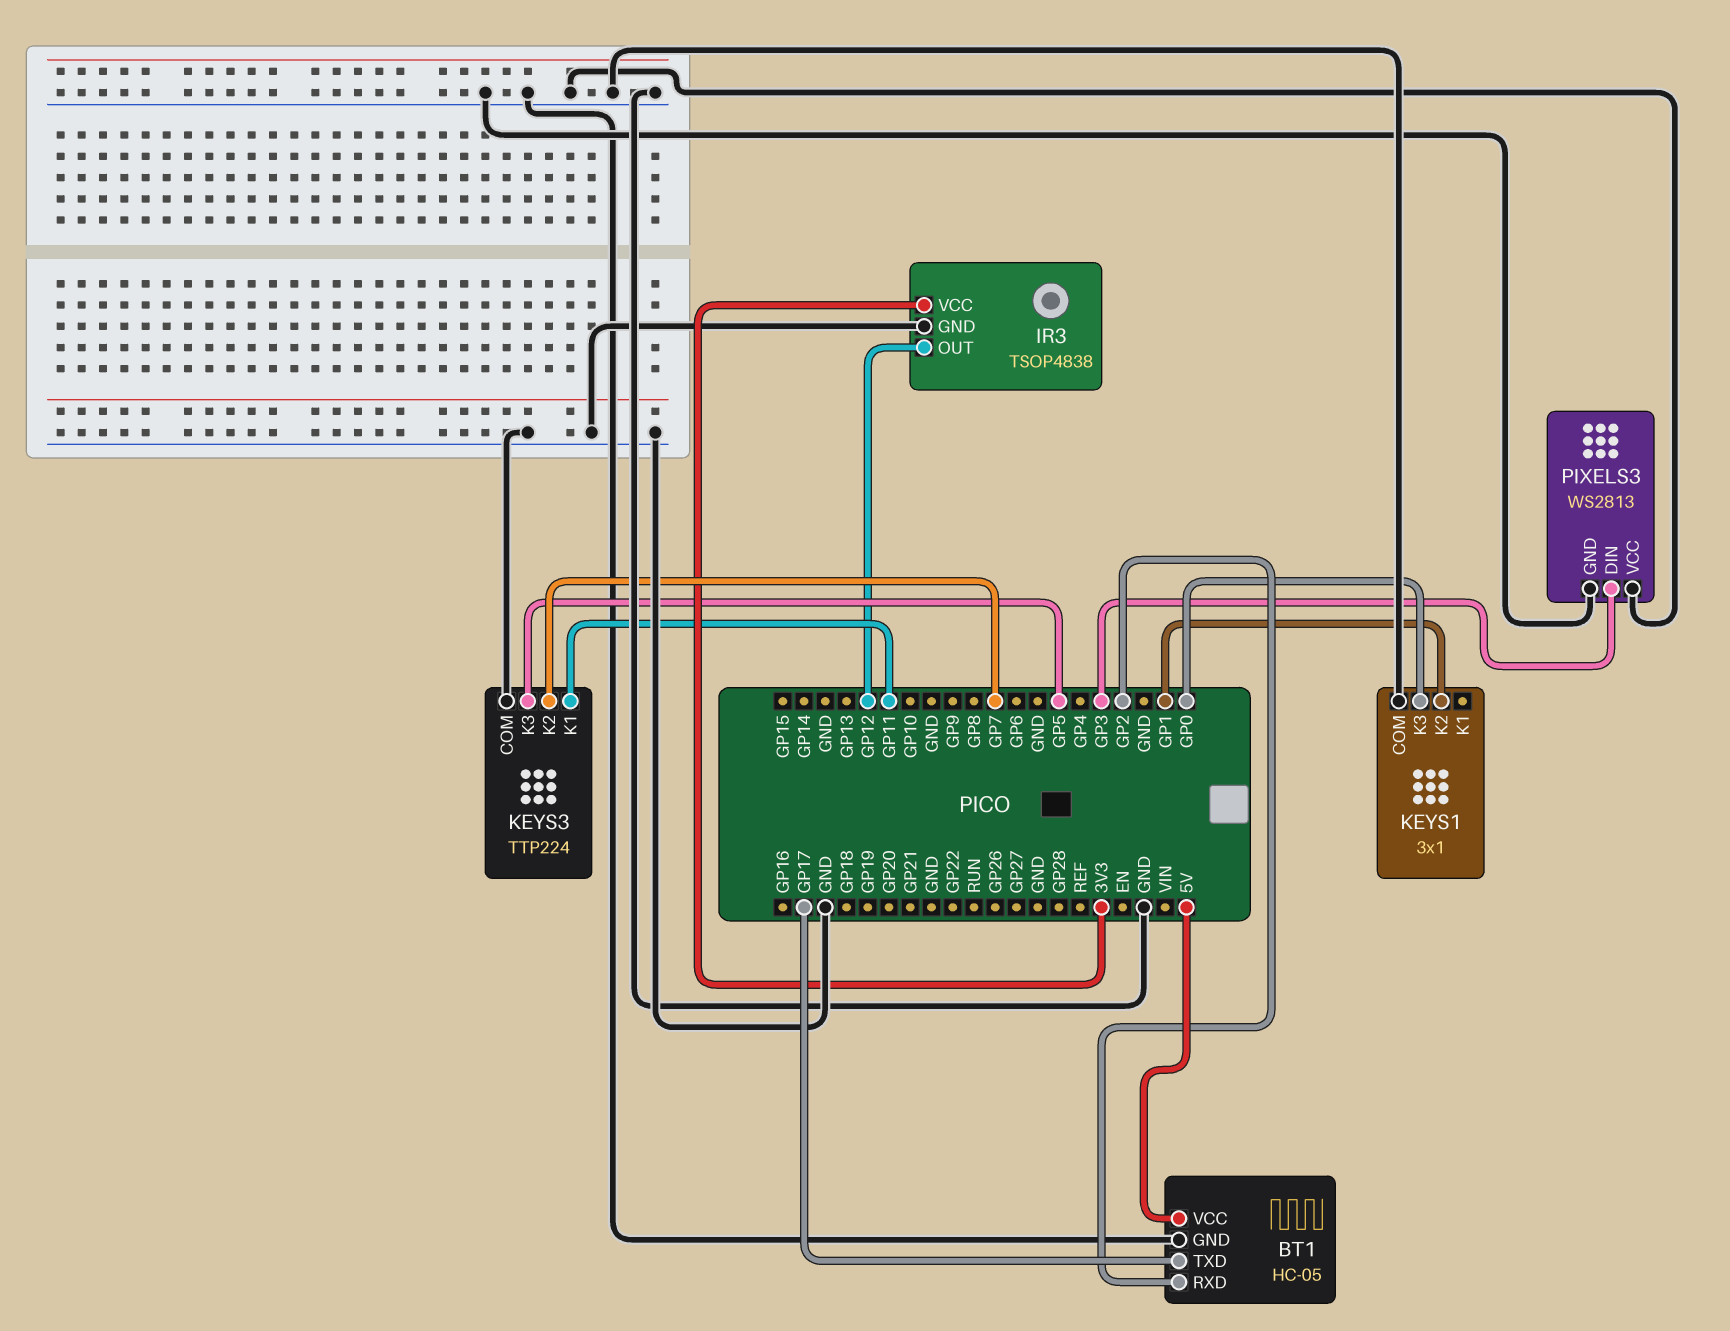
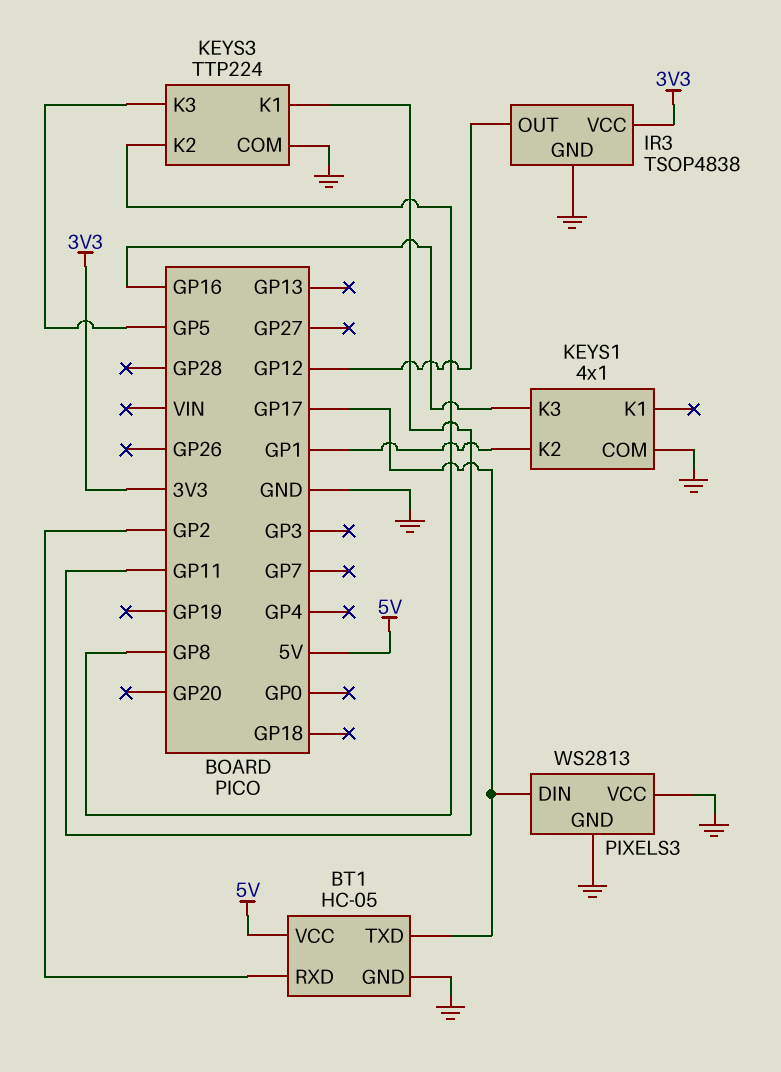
KEYS1: 3x1 -> 4x1
KEYS1 pin K3: GP0 -> GP16
KEYS3 pin K2: GP7 -> GP8
PIXELS3 pin DIN: GP3 -> GP17

